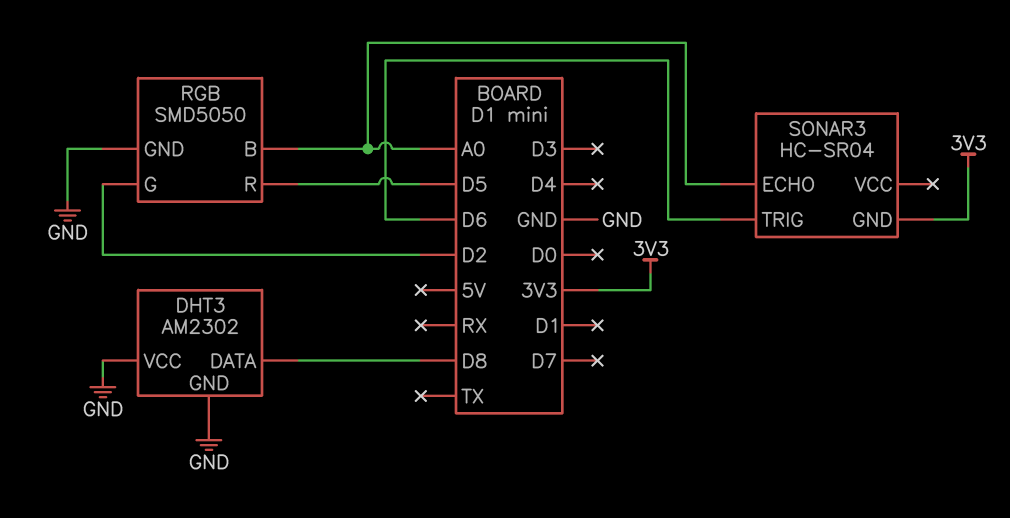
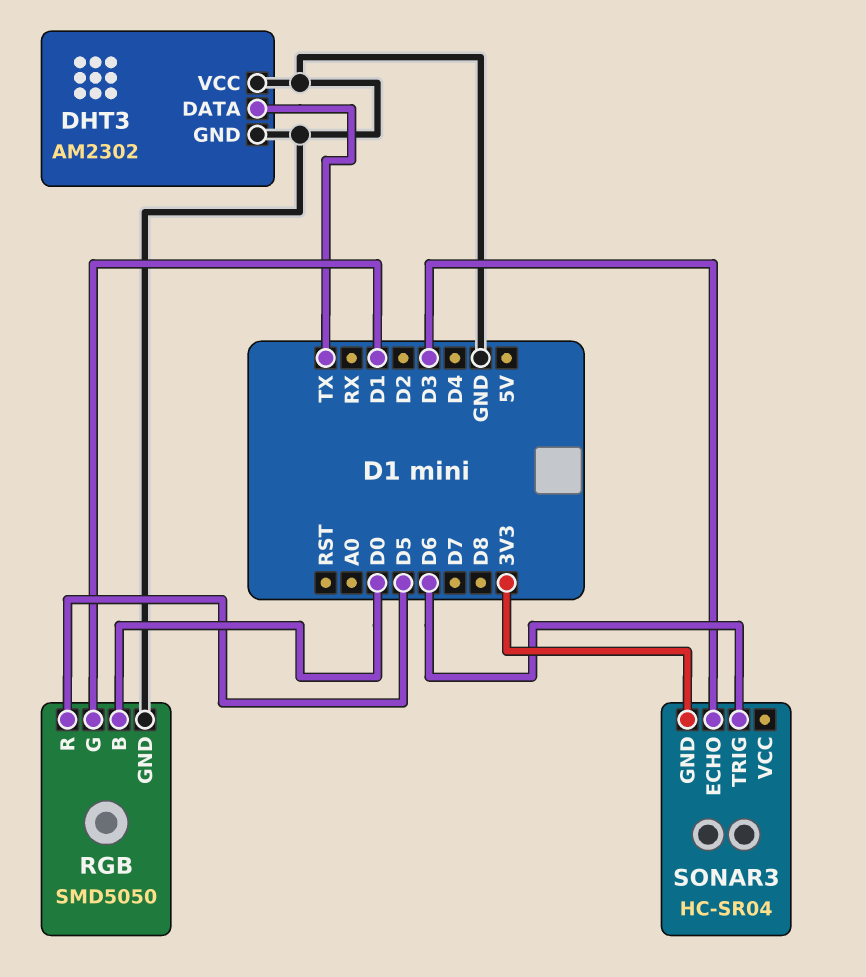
DHT3 pin DATA: D8 -> TX
RGB pin B: A0 -> D0
RGB pin G: D2 -> D1
SONAR3 pin ECHO: A0 -> D3

